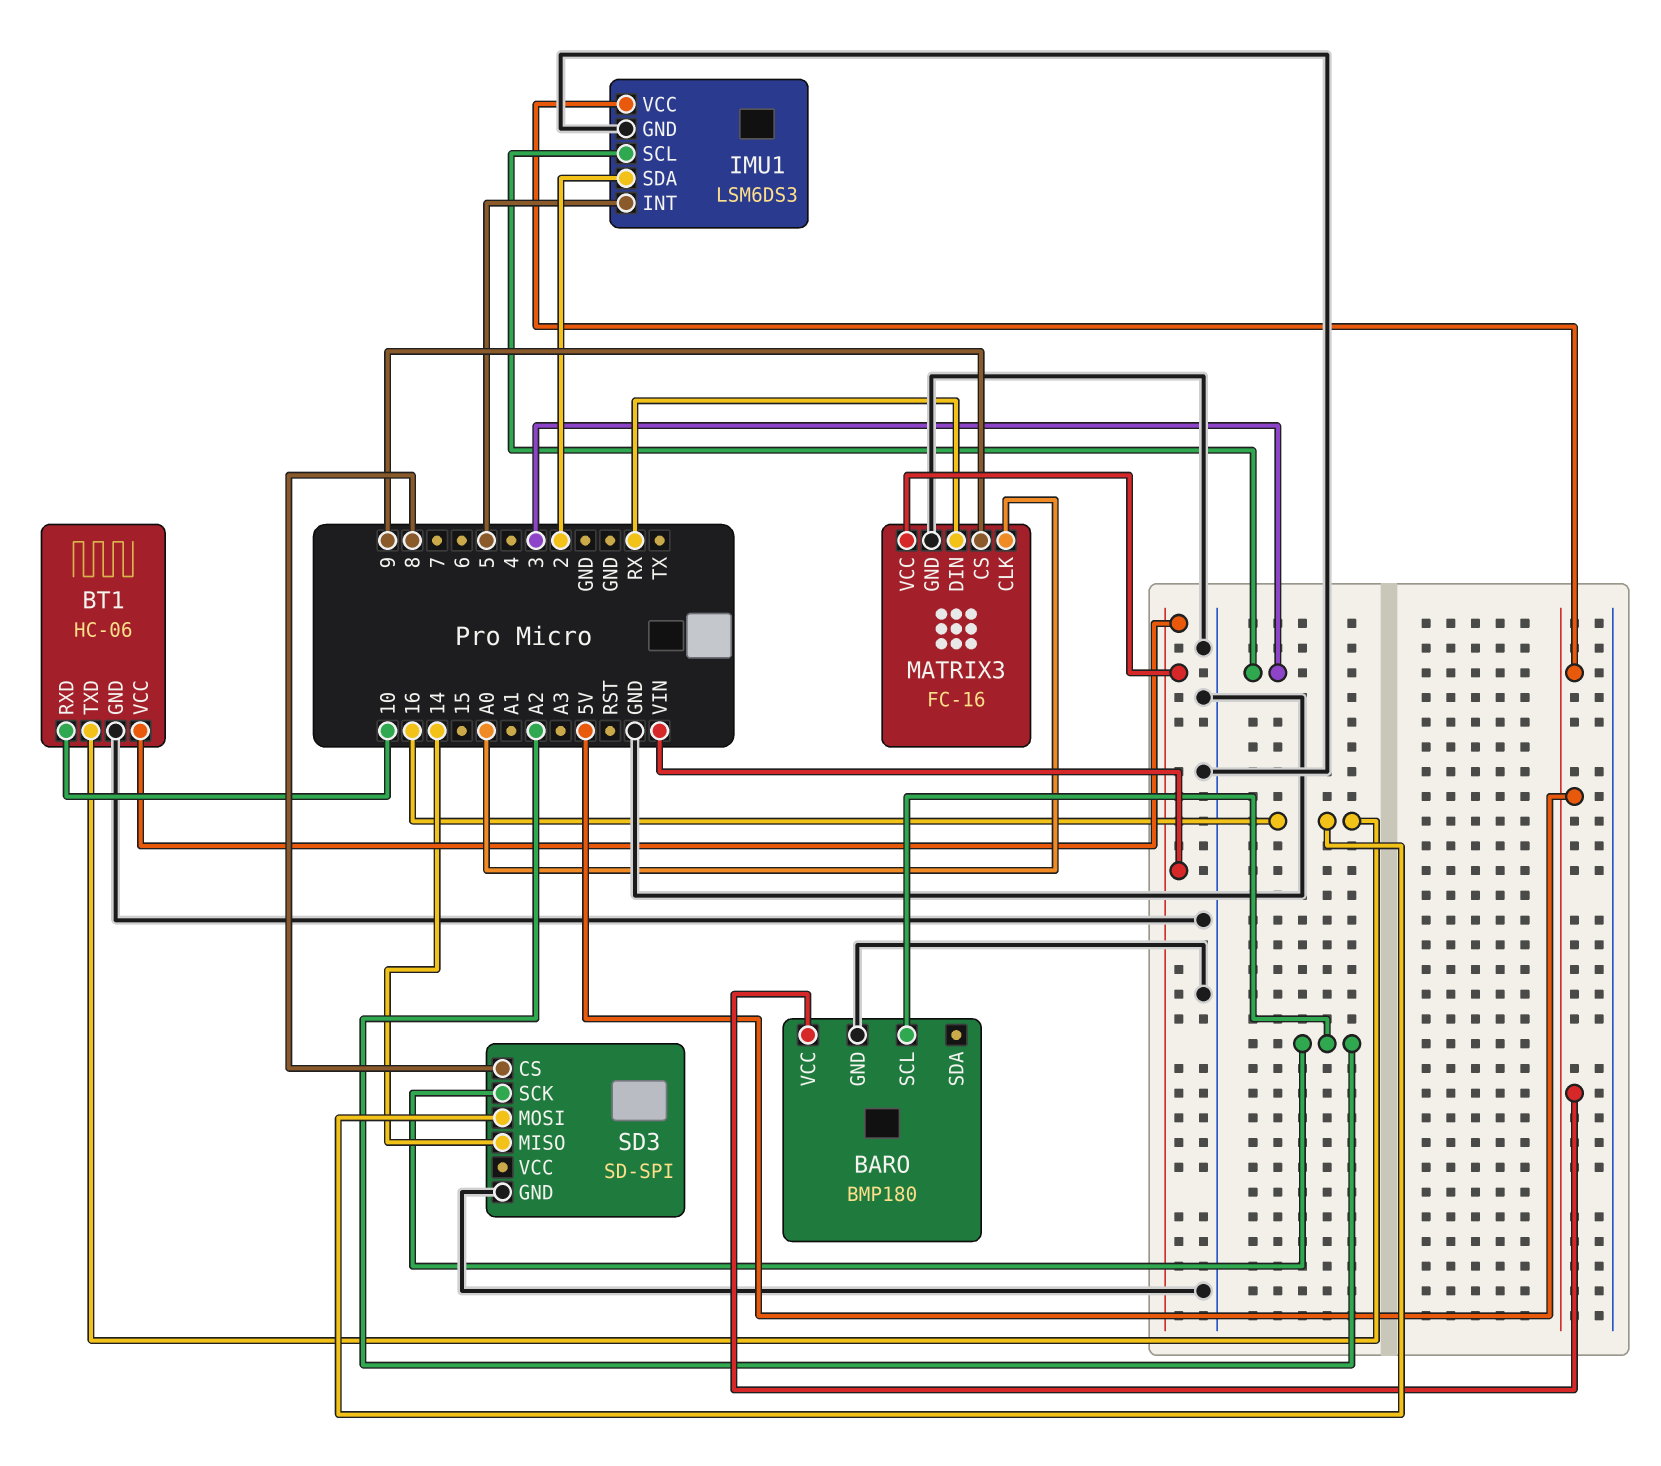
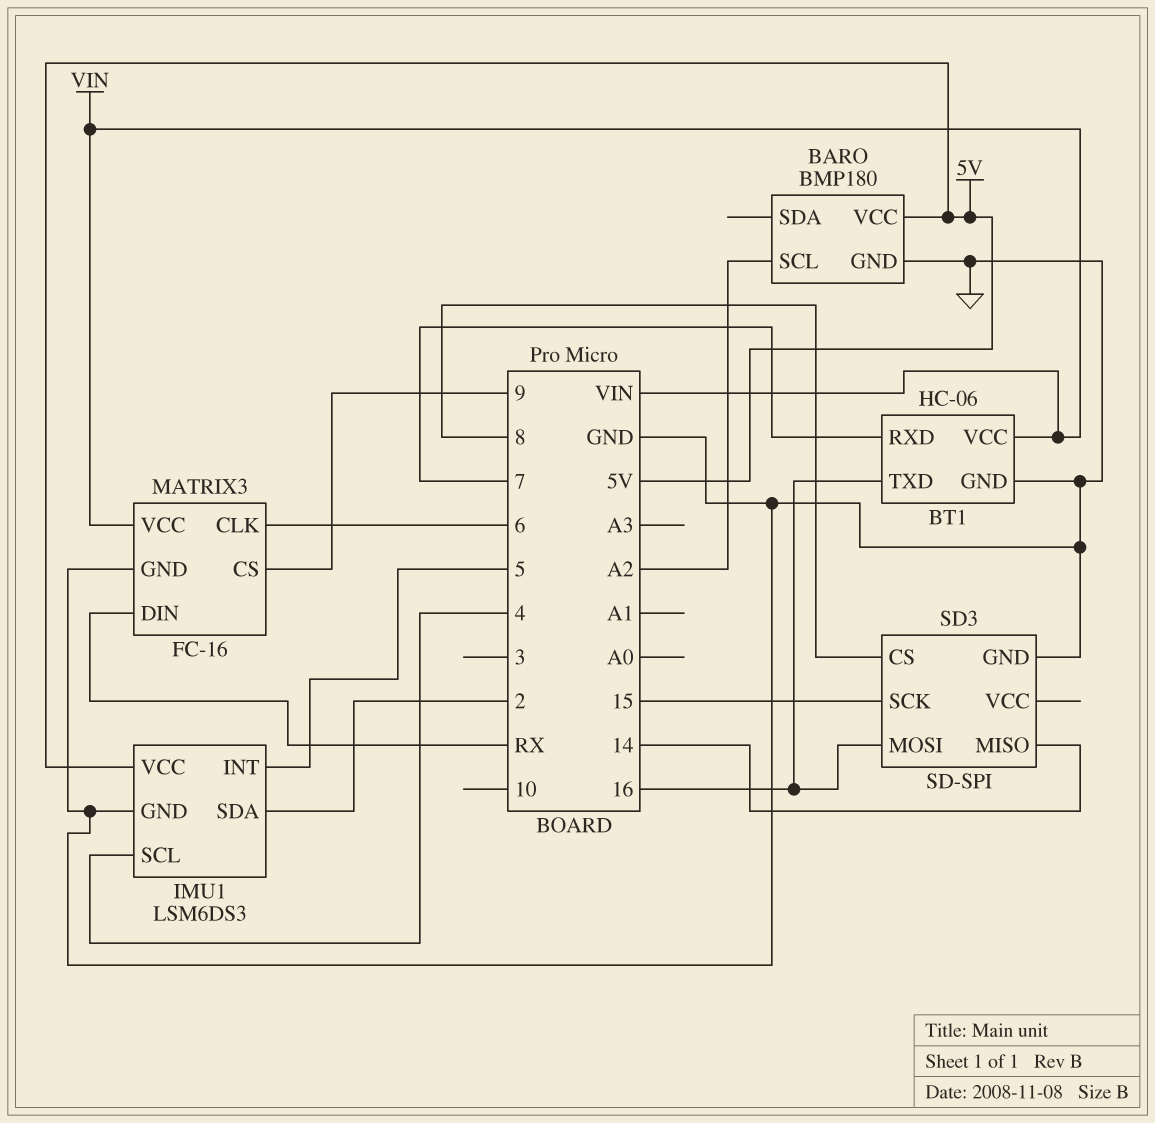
BT1 pin RXD: 10 -> 7
IMU1 pin SCL: 3 -> 4
MATRIX3 pin CLK: A0 -> 6
SD3 pin SCK: A2 -> 15

